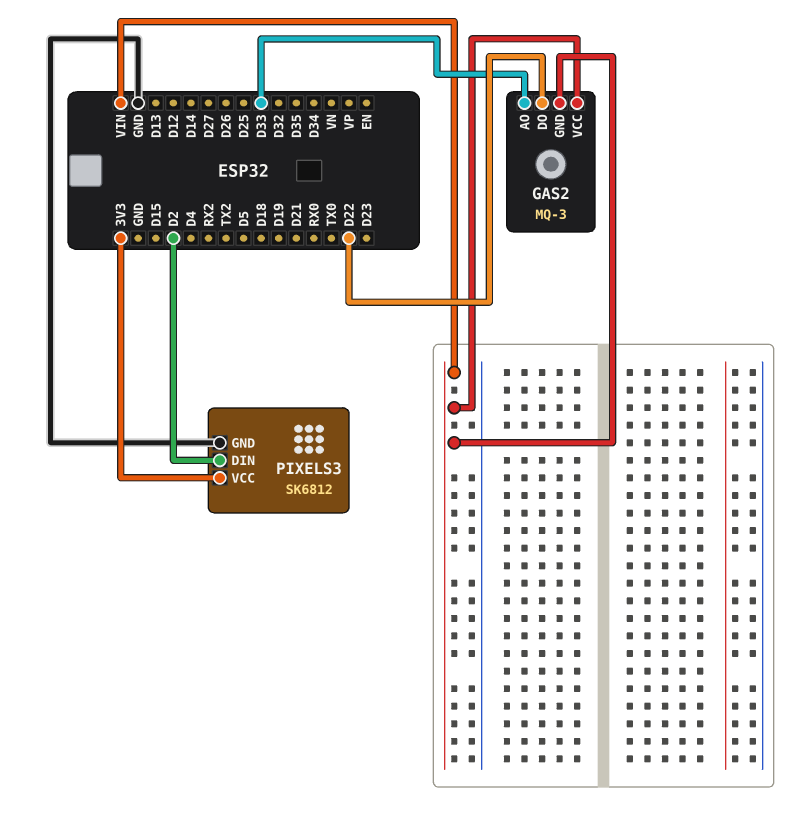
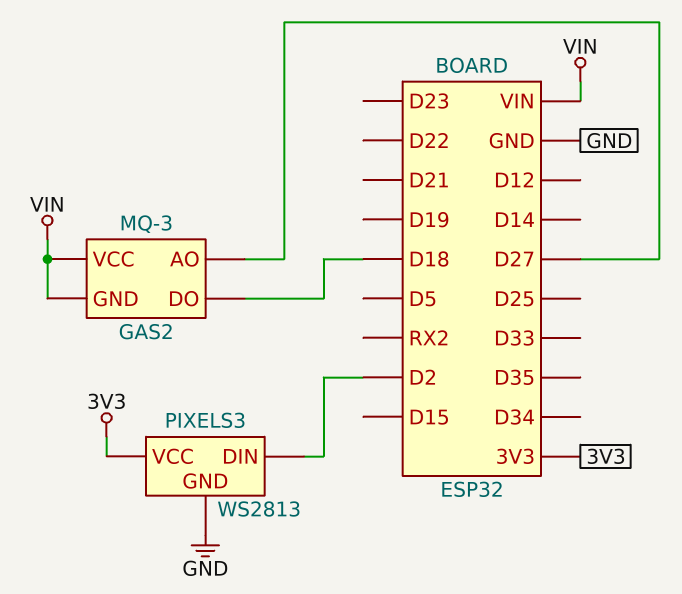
GAS2 pin AO: D33 -> D27
GAS2 pin DO: D22 -> D18
PIXELS3: SK6812 -> WS2813

